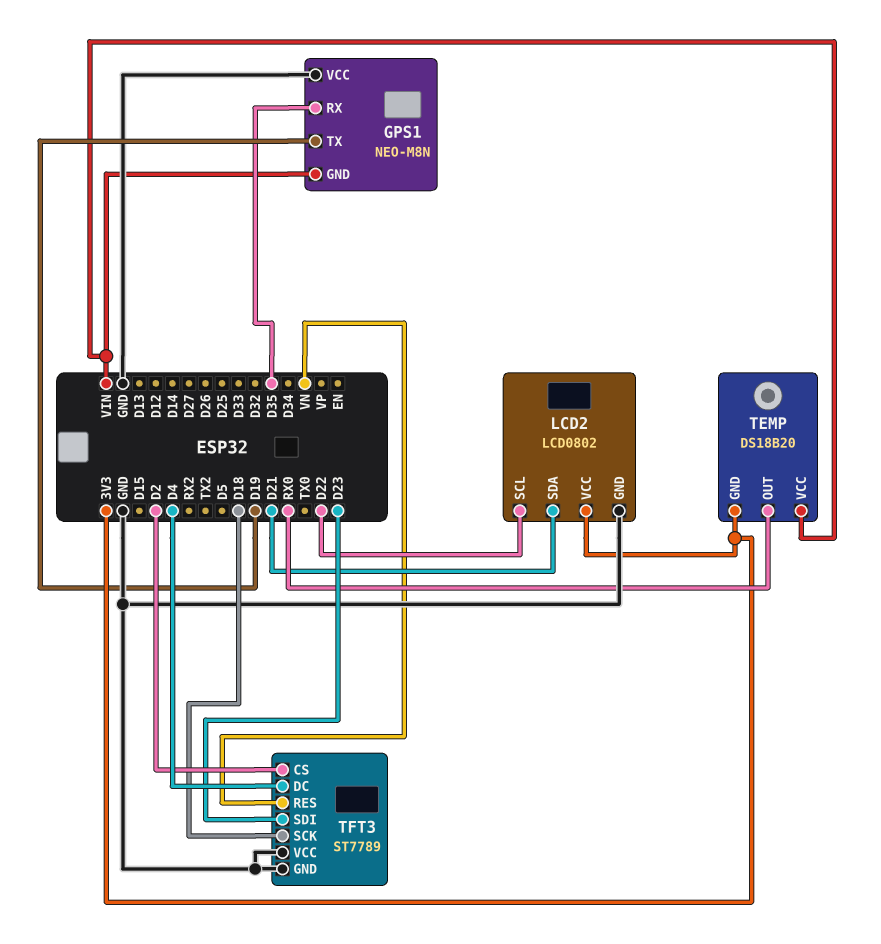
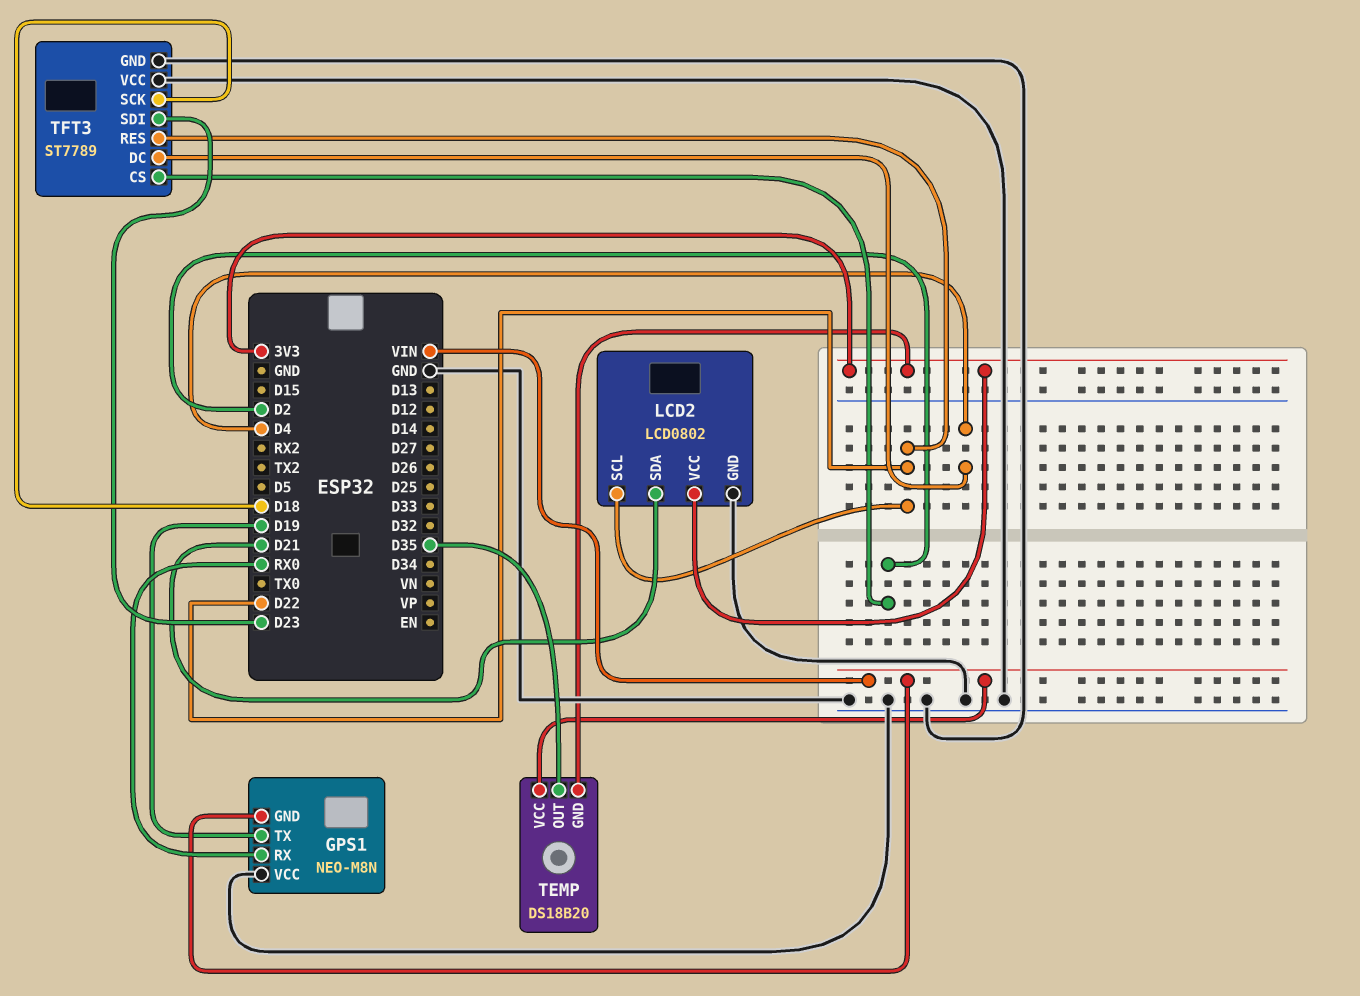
GPS1 pin RX: D35 -> RX0
TEMP pin OUT: RX0 -> D35
TFT3 pin RES: VN -> D22

